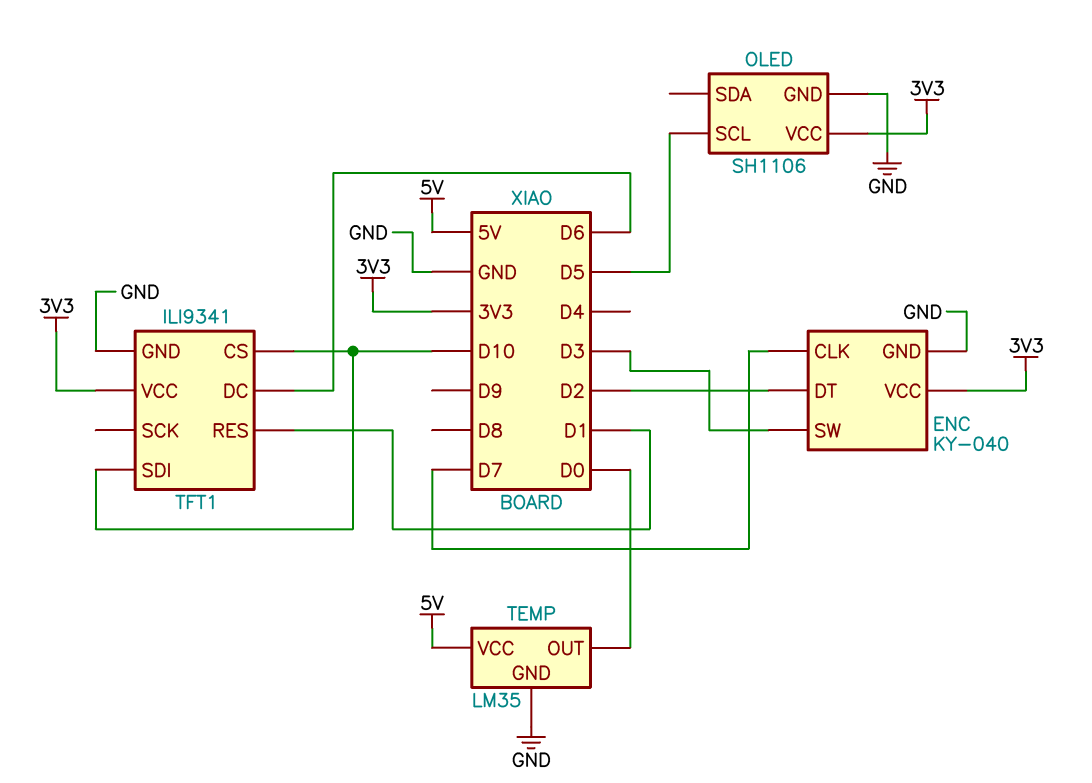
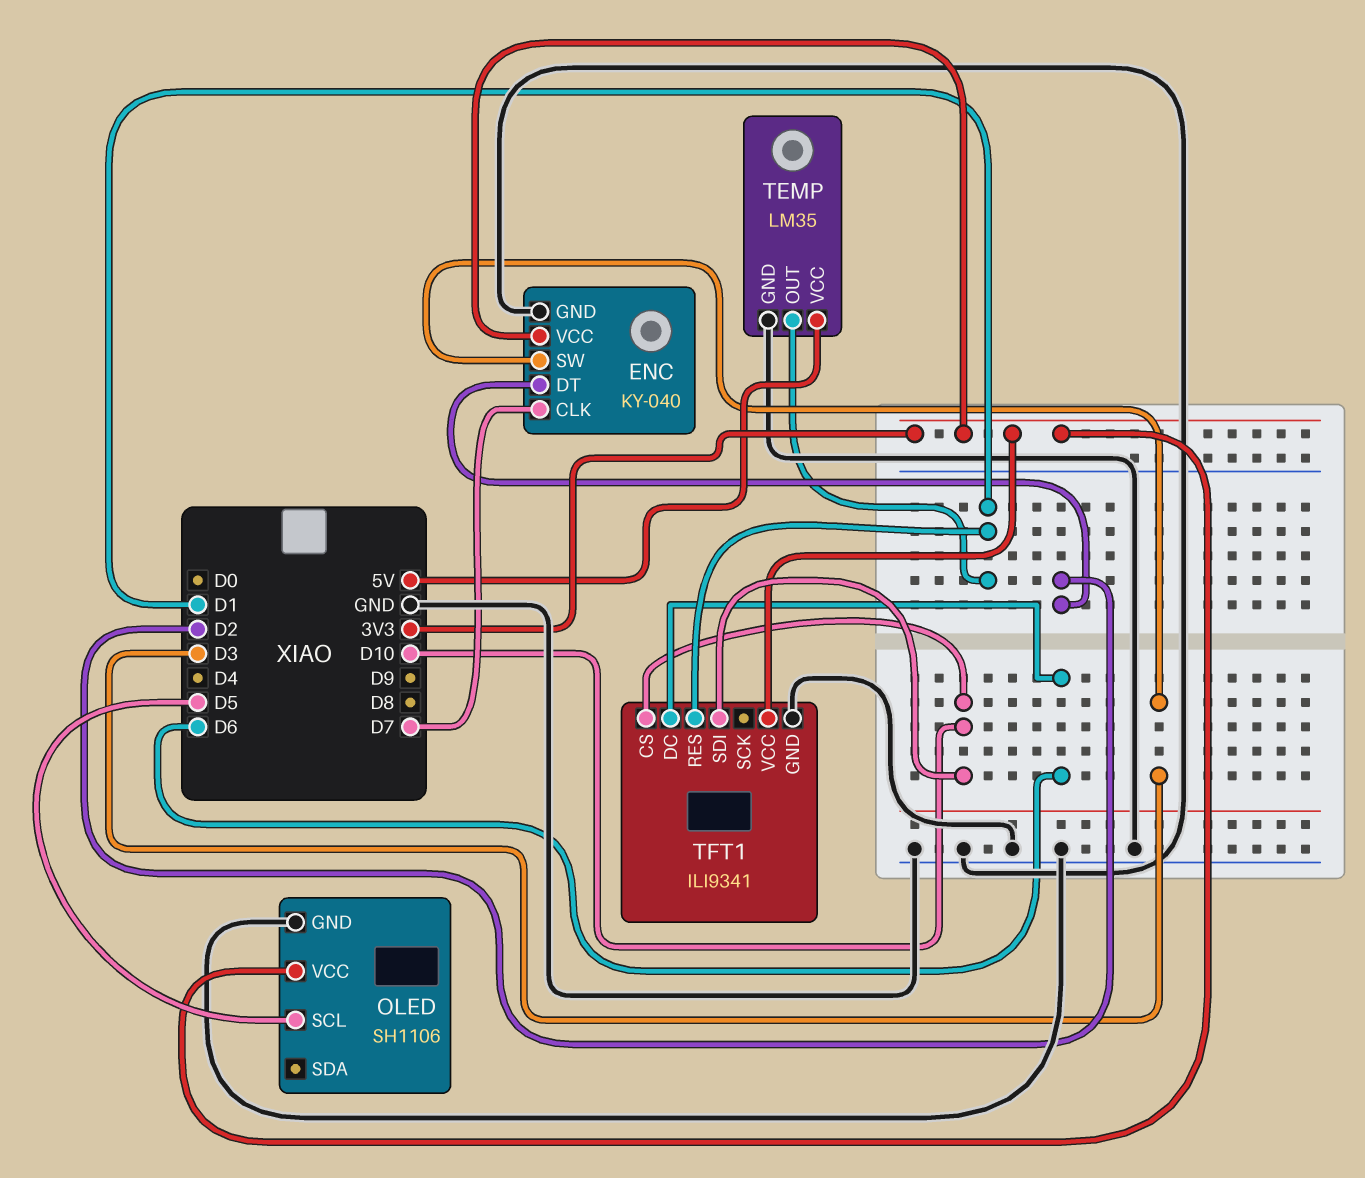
TEMP pin OUT: D0 -> D1

